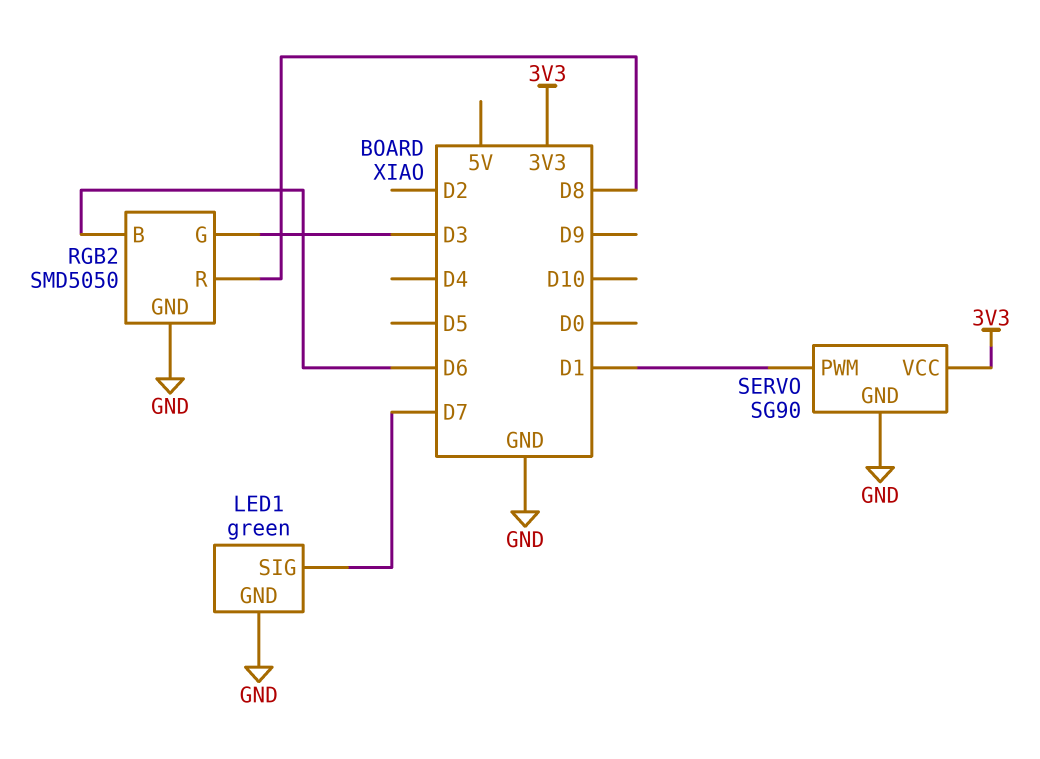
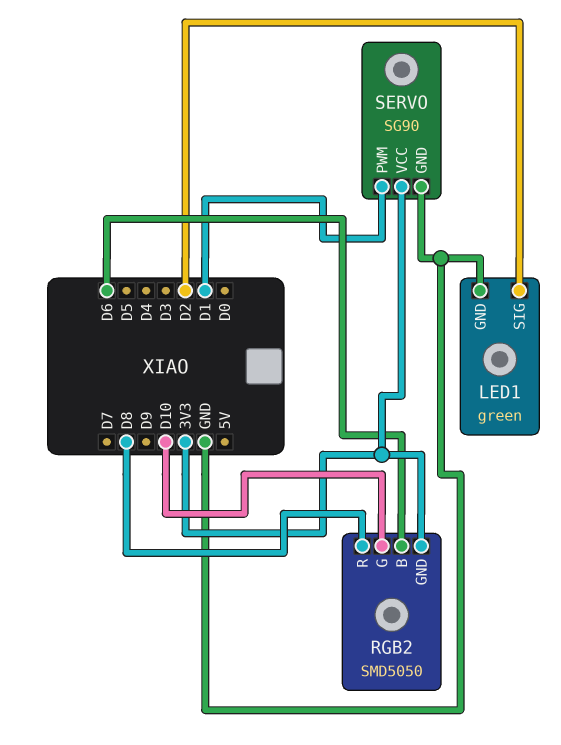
LED1 pin SIG: D7 -> D2
RGB2 pin G: D3 -> D10
RGB2 pin GND: GND -> 3V3

